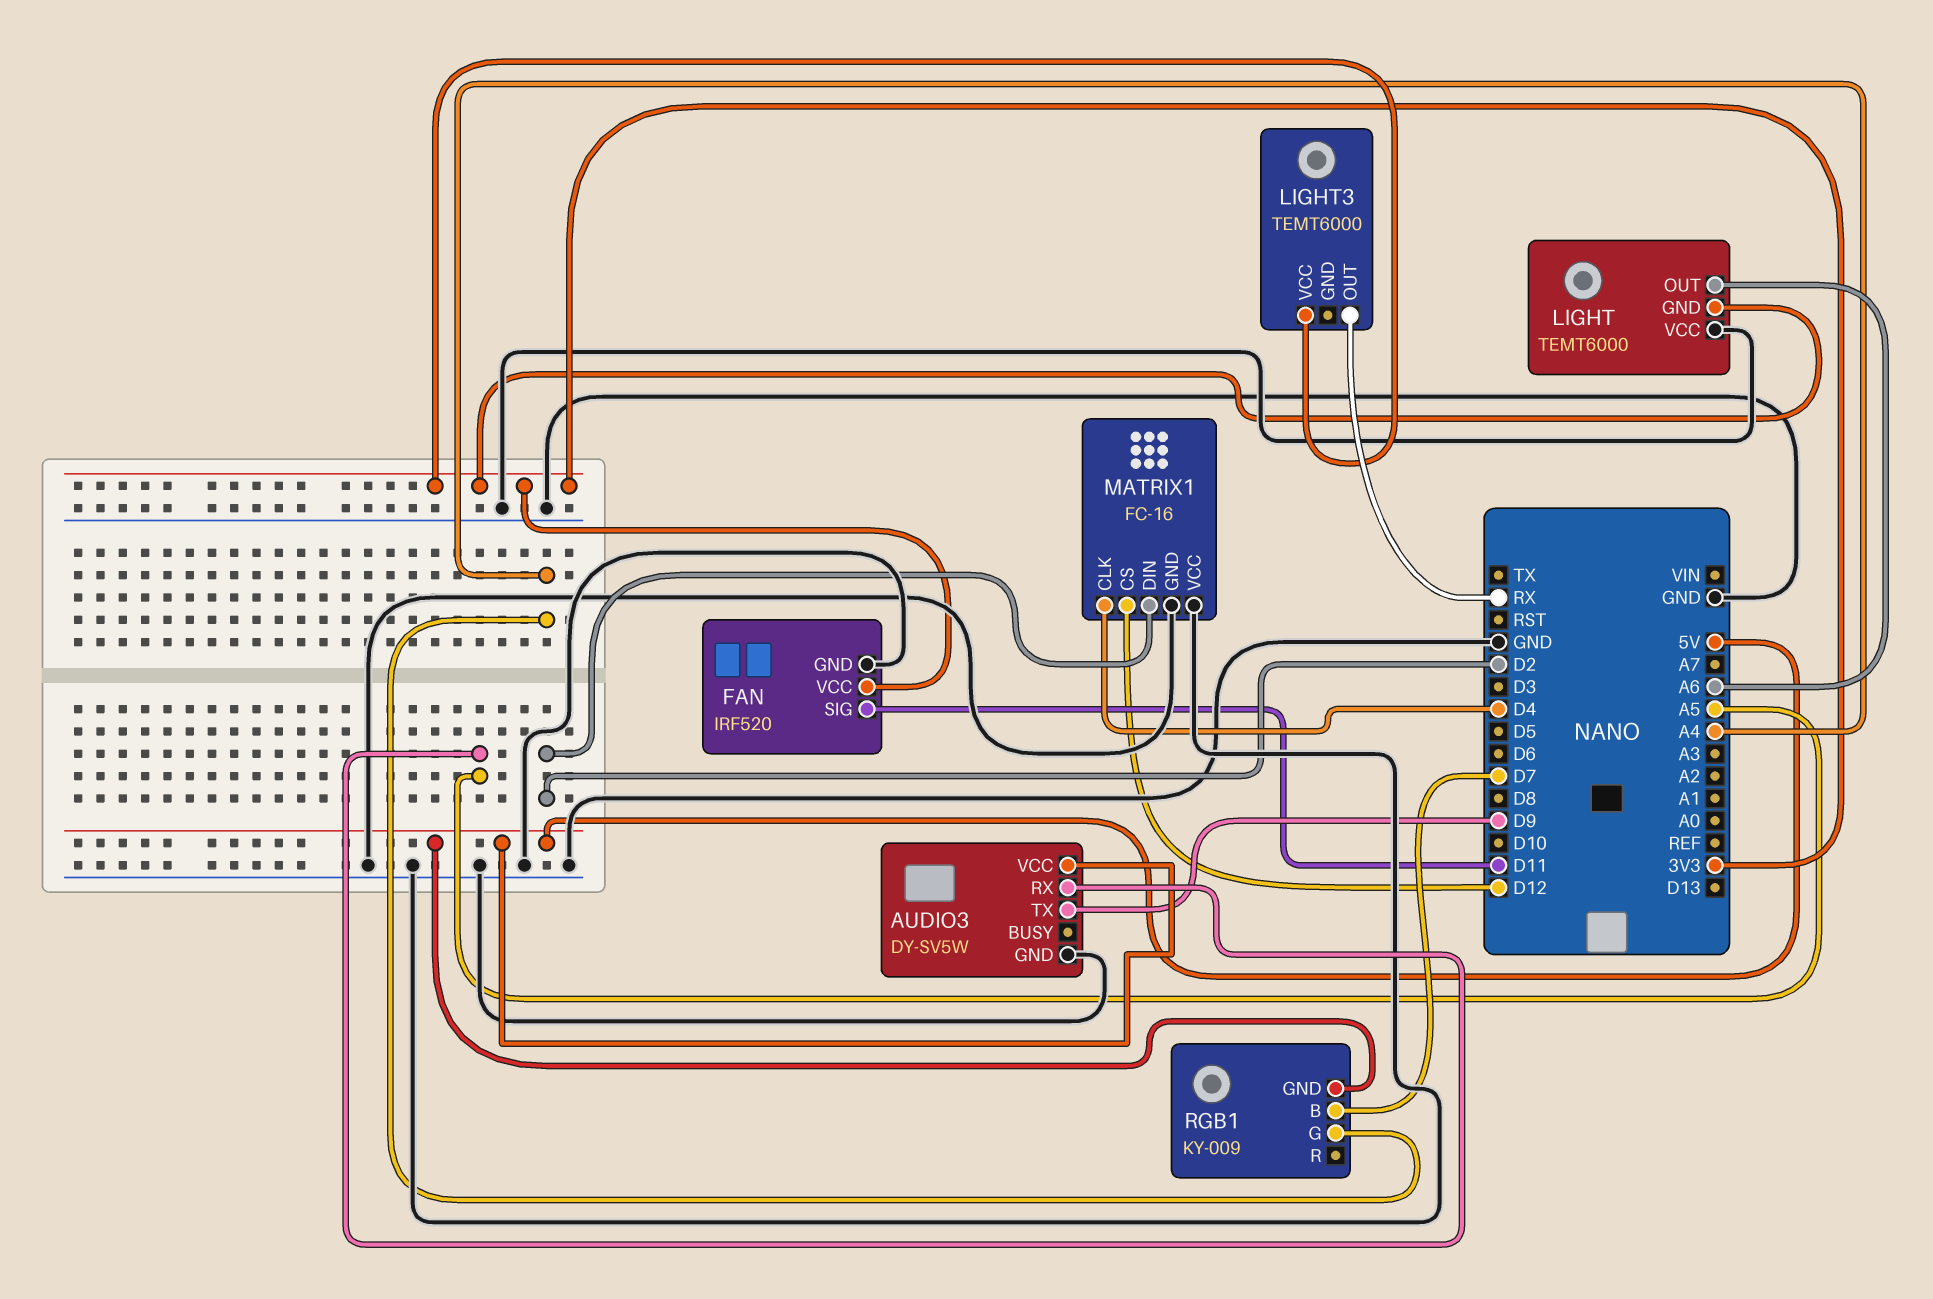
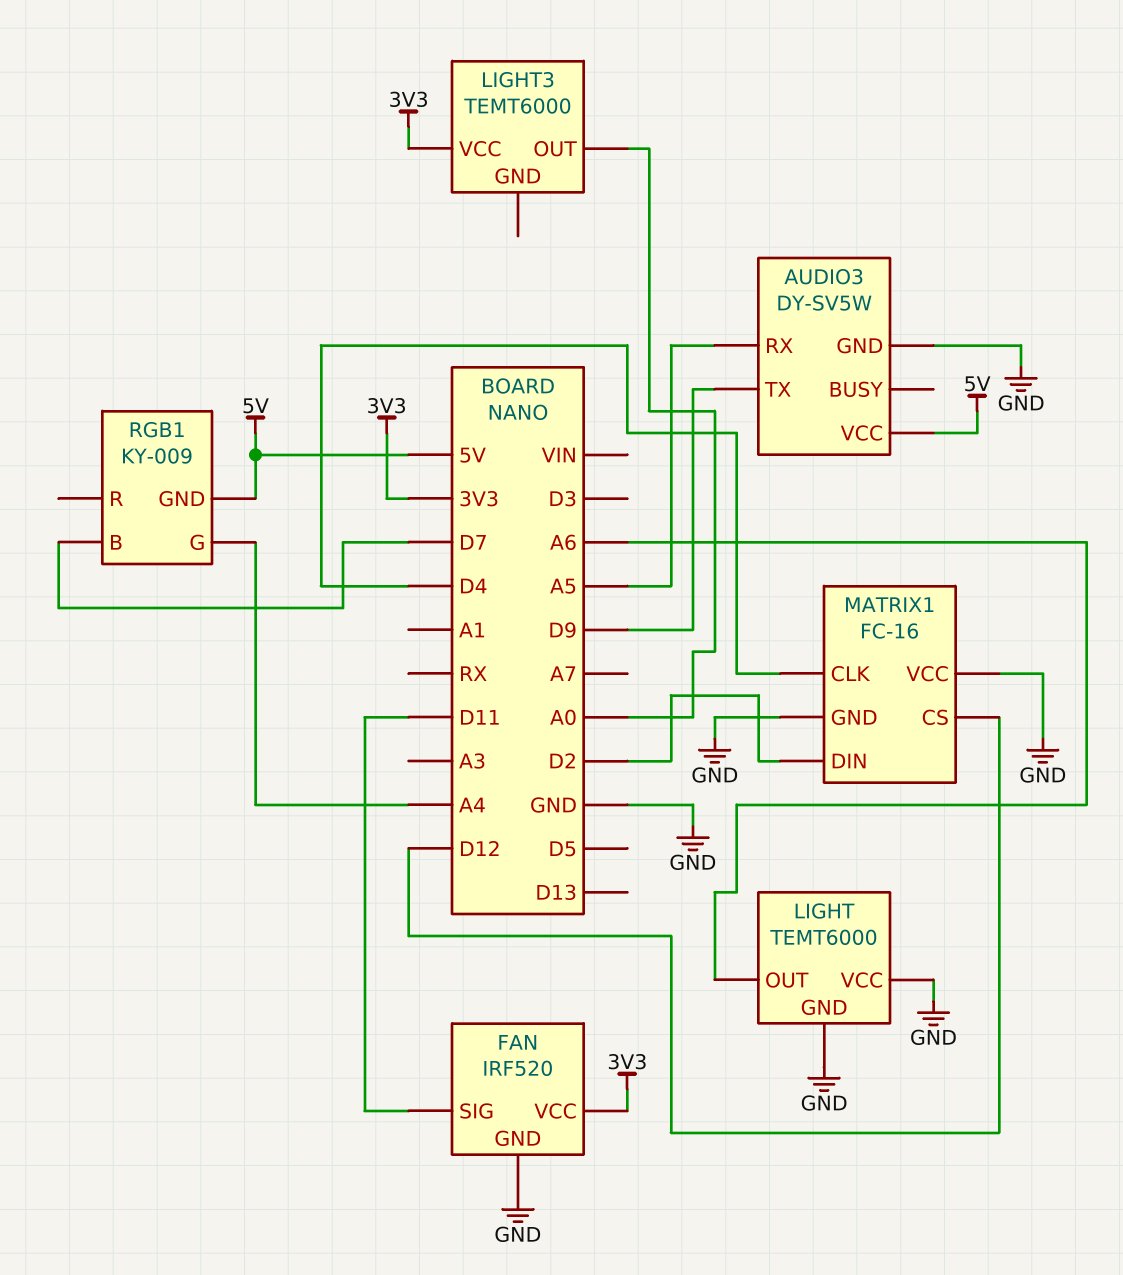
LIGHT pin GND: 3V3 -> GND
LIGHT3 pin OUT: RX -> A0

